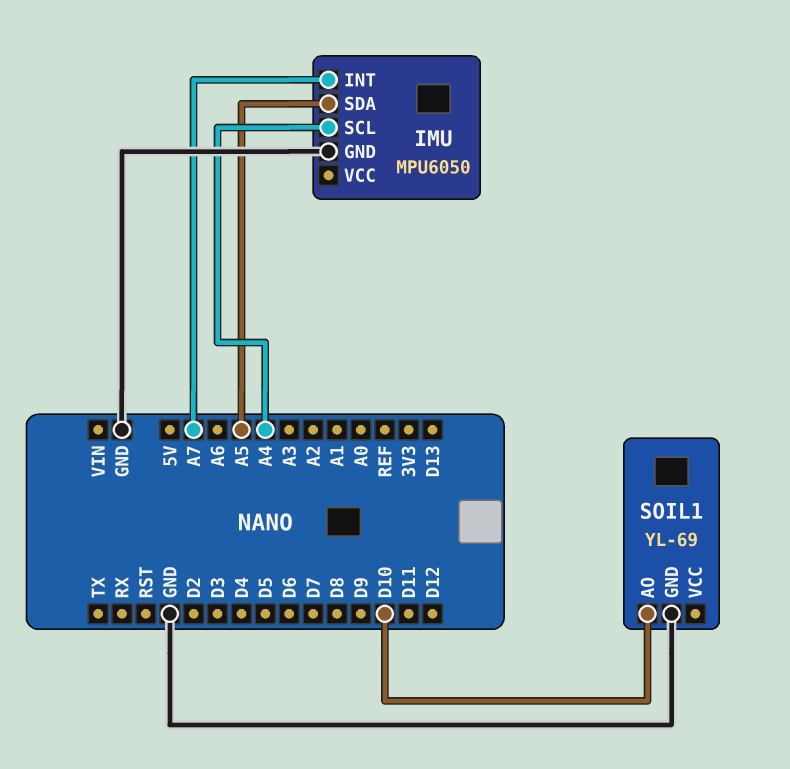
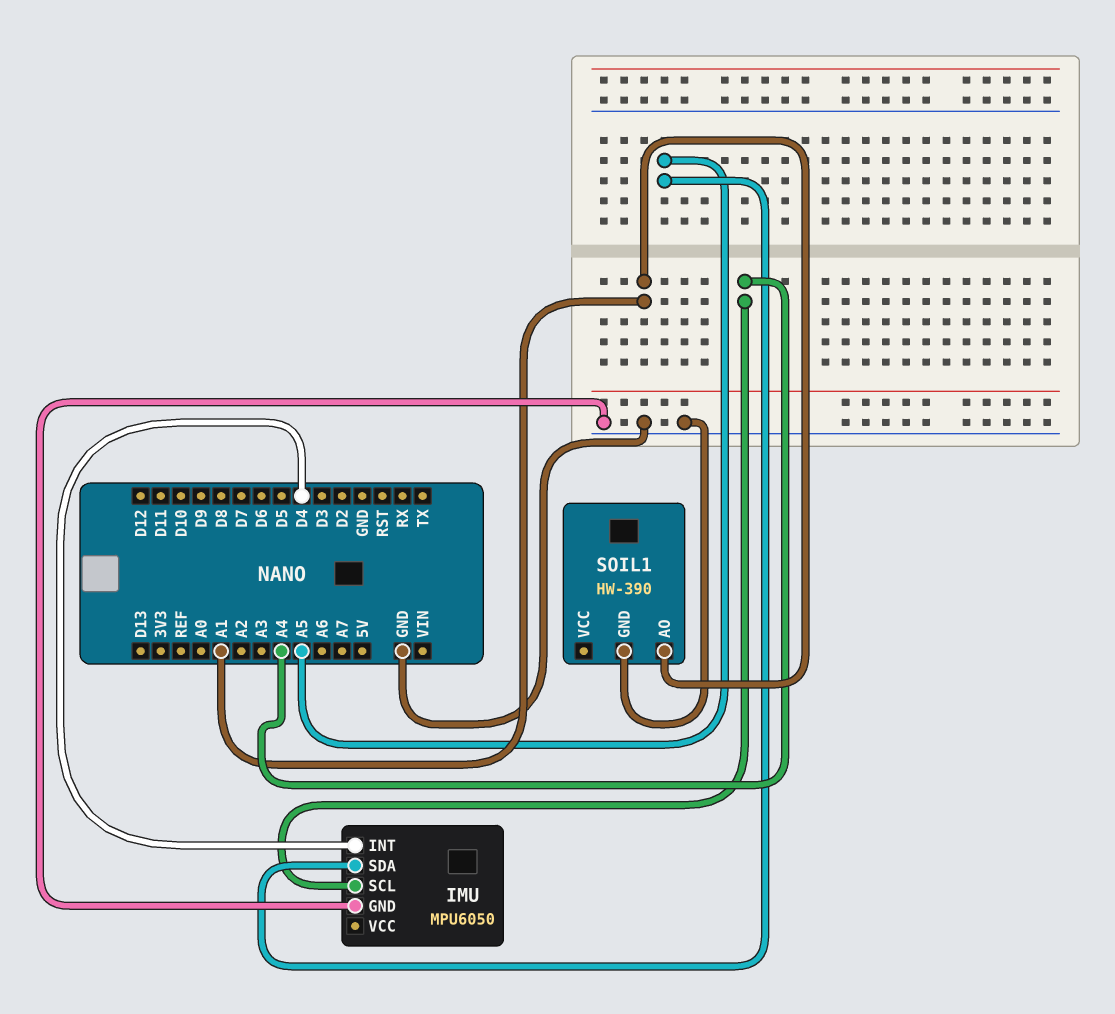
IMU pin INT: A7 -> D4
SOIL1: YL-69 -> HW-390
SOIL1 pin AO: D10 -> A1

